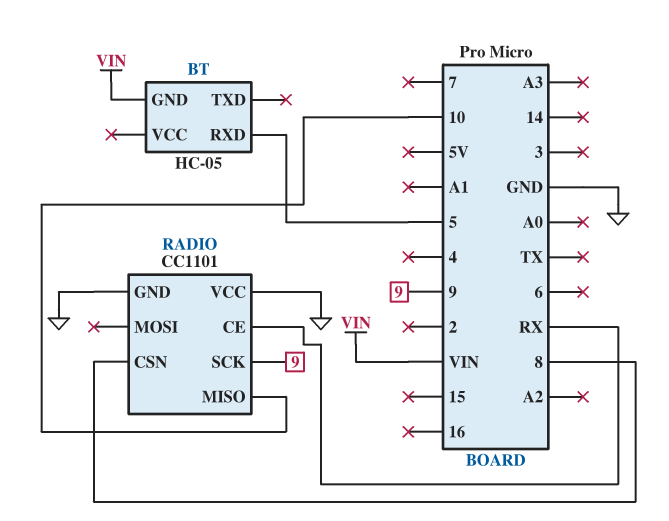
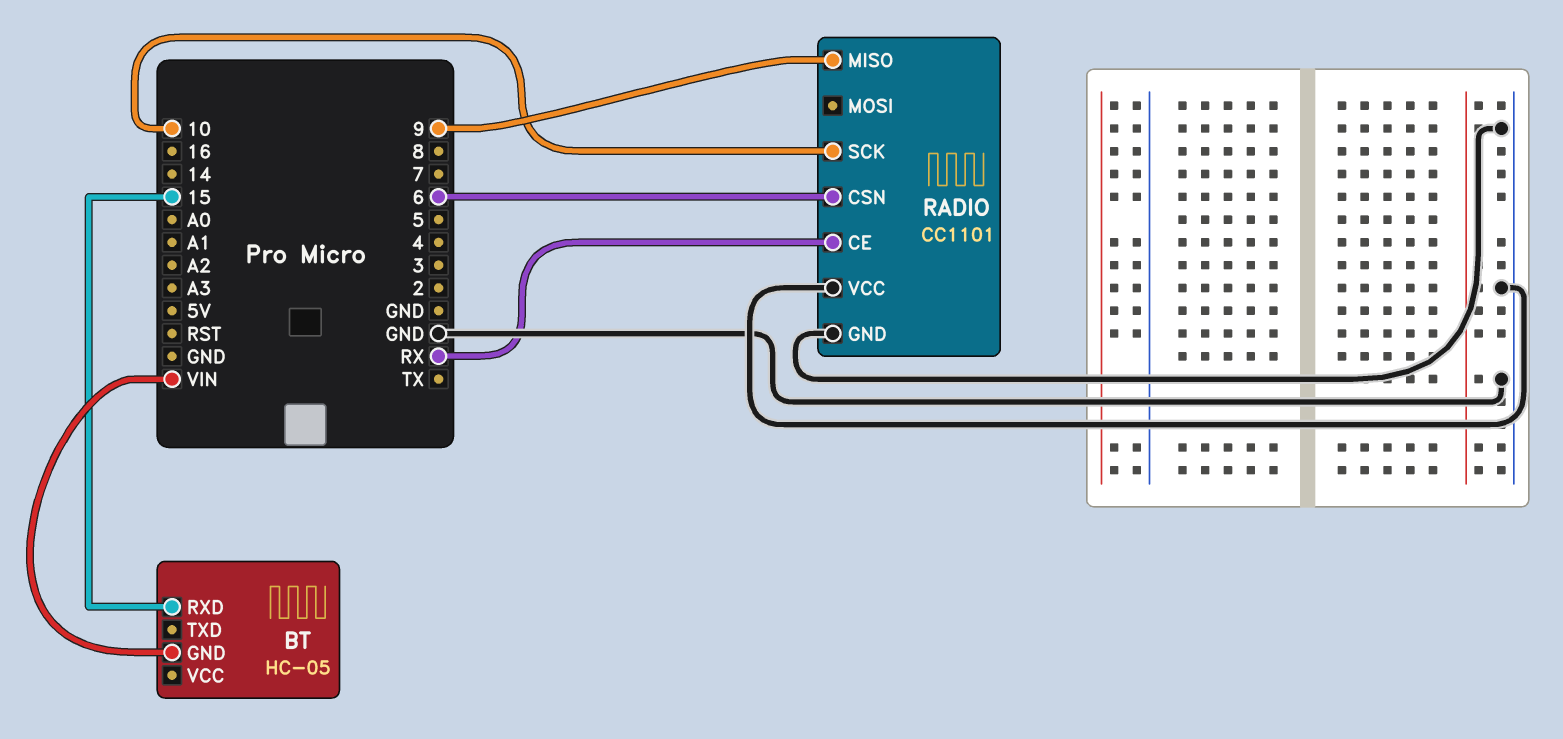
BT pin RXD: 5 -> 15
RADIO pin CSN: 8 -> 6
RADIO pin MISO: 10 -> 9
RADIO pin SCK: 9 -> 10

